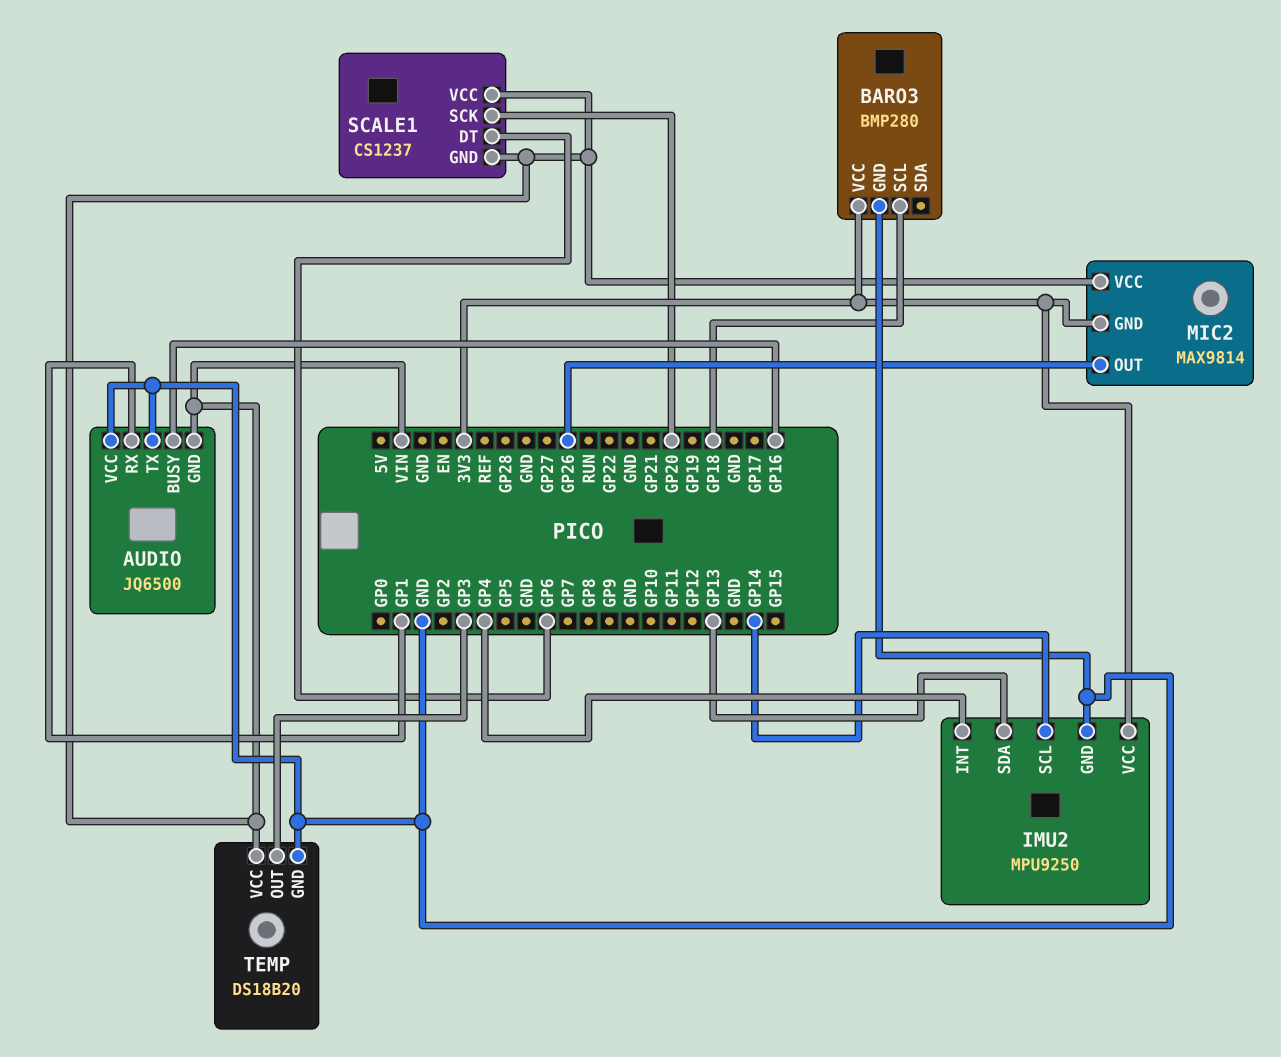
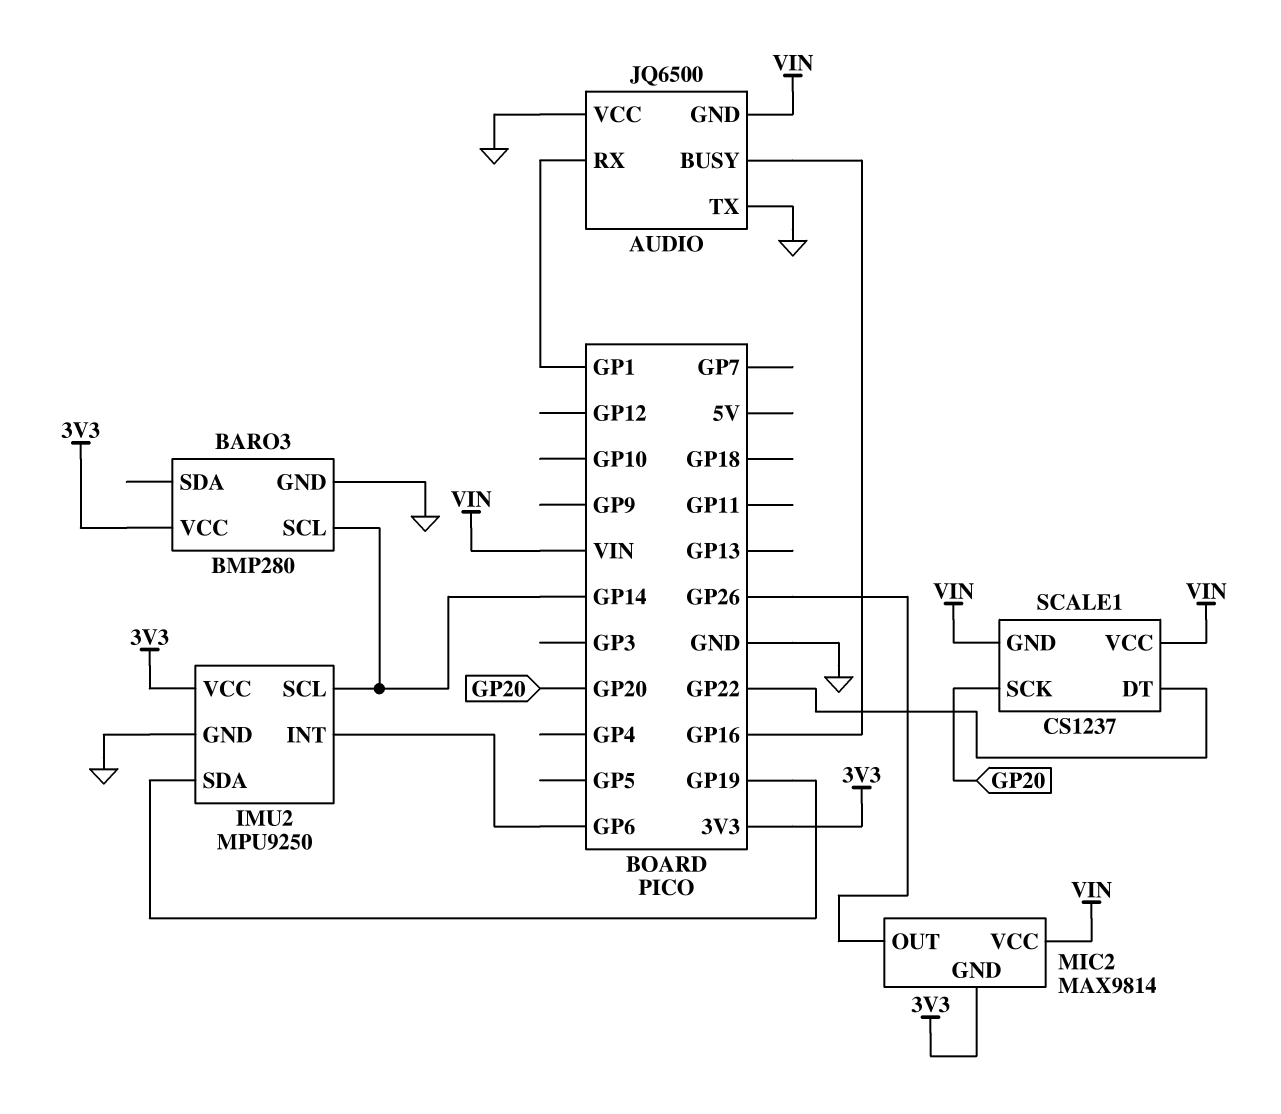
BARO3 pin SCL: GP18 -> GP14
IMU2 pin INT: GP4 -> GP6
IMU2 pin SDA: GP13 -> GP19
SCALE1 pin DT: GP6 -> GP22
TEMP: DS18B20 -> none
TEMP pin GND: GND -> none
TEMP pin OUT: GP3 -> none
TEMP pin VCC: VIN -> none

